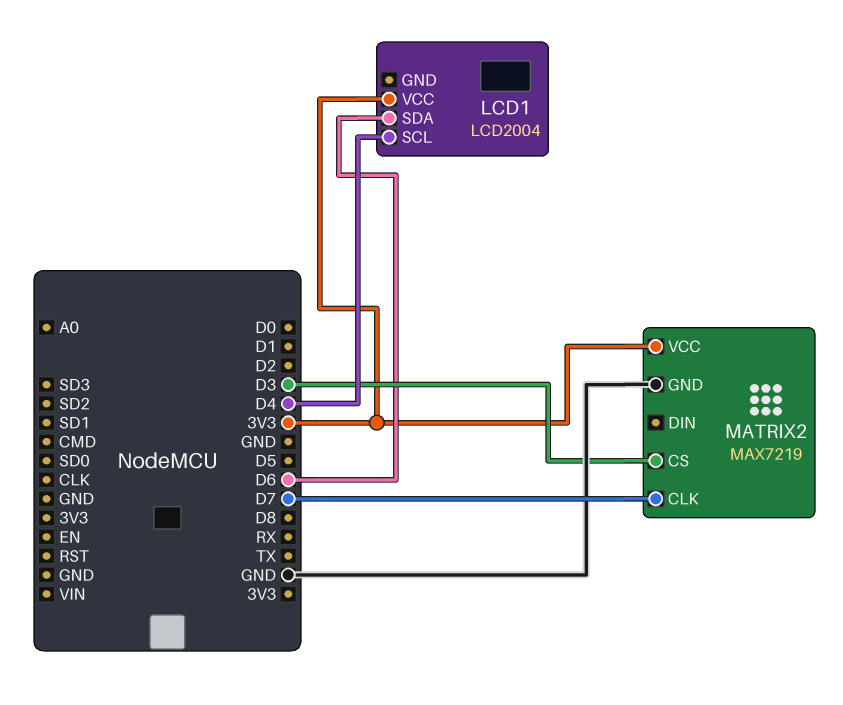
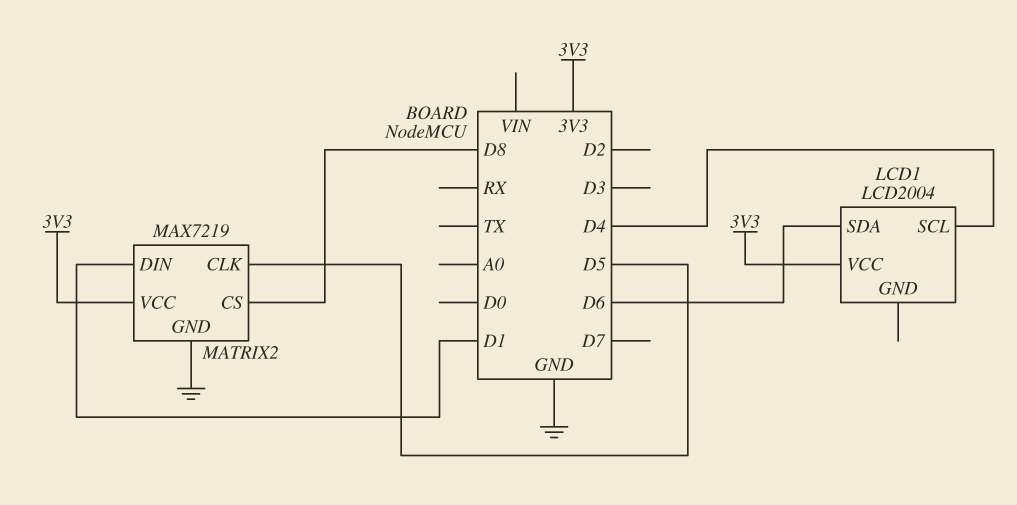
MATRIX2 pin CLK: D7 -> D5
MATRIX2 pin CS: D3 -> D8
MATRIX2 pin DIN: none -> D1

